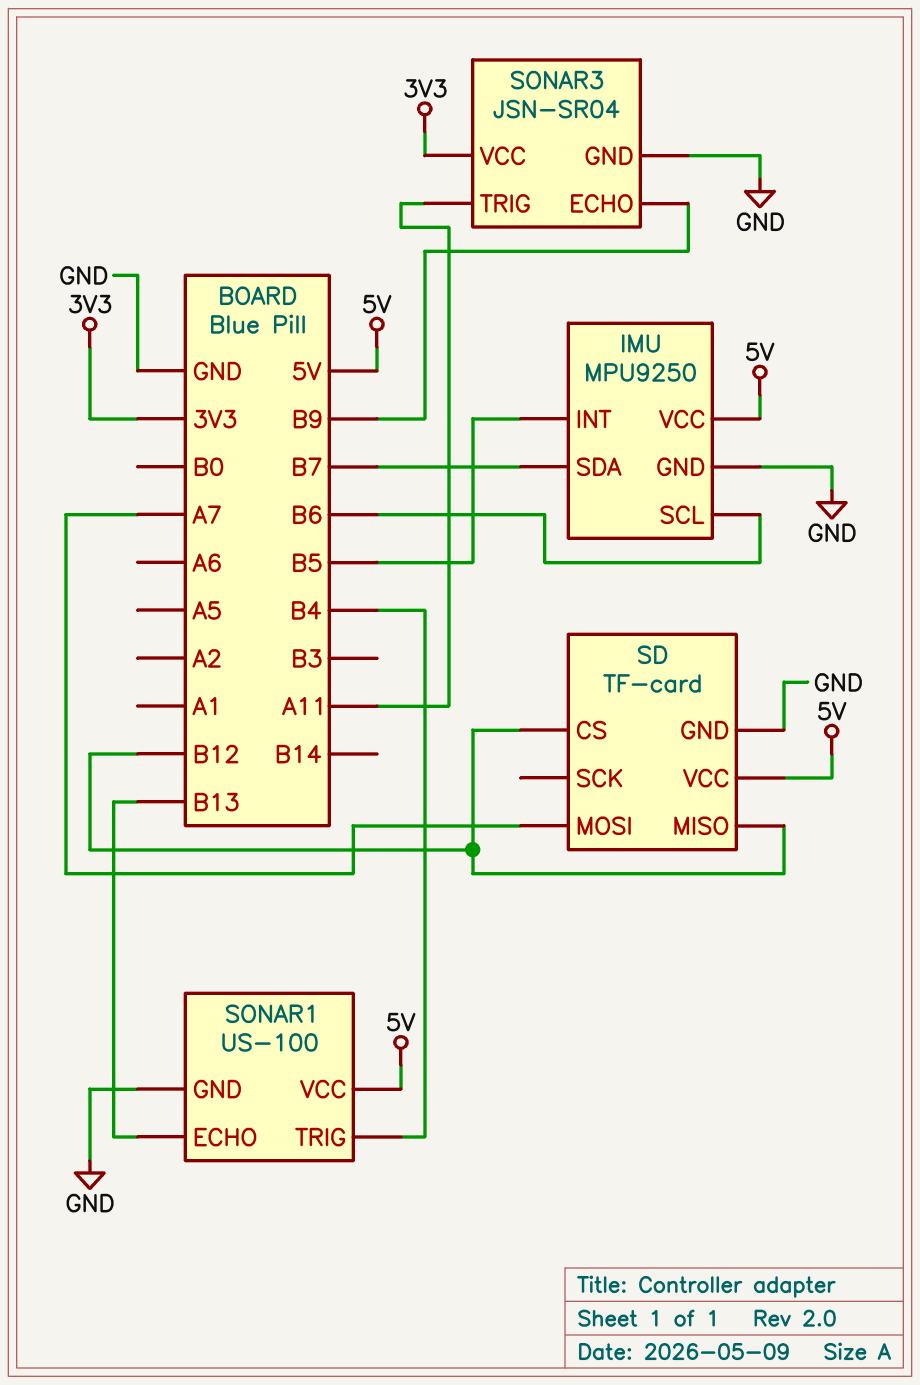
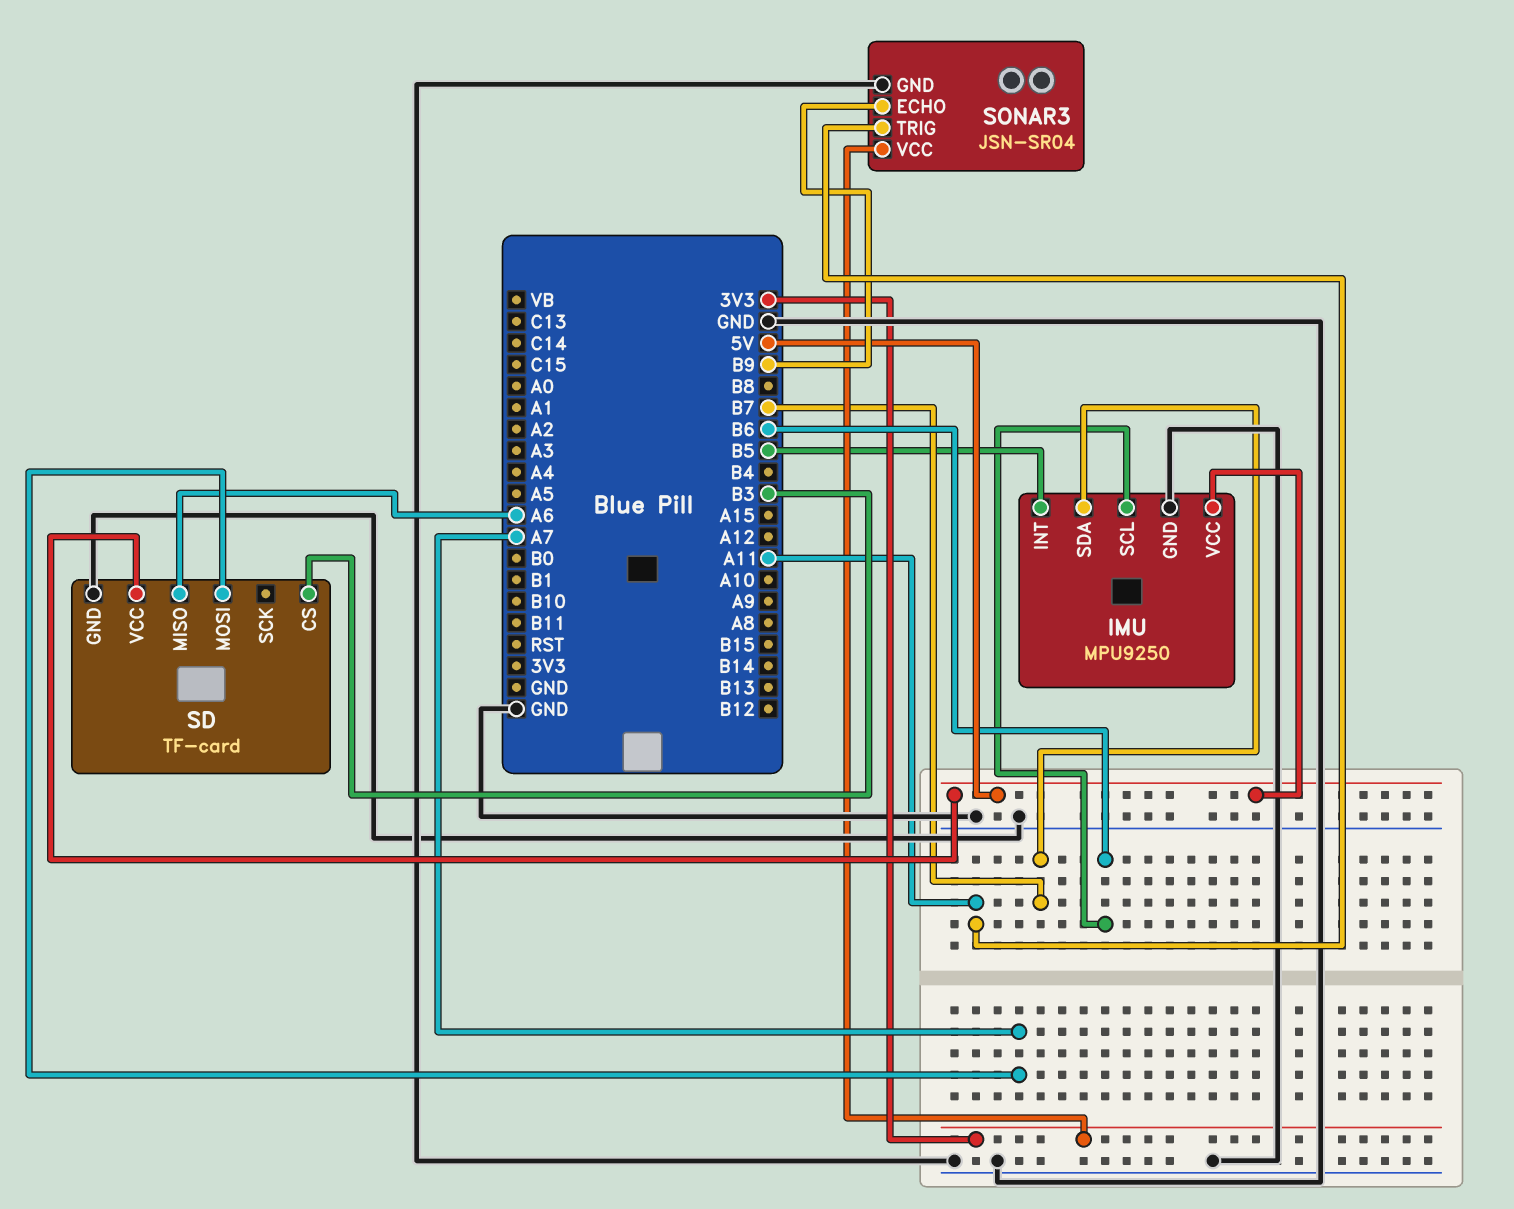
SD pin CS: B12 -> B3
SD pin MISO: B12 -> A6
SONAR1: US-100 -> none
SONAR1 pin ECHO: B13 -> none
SONAR1 pin GND: GND -> none
SONAR1 pin TRIG: B4 -> none
SONAR1 pin VCC: 5V -> none

